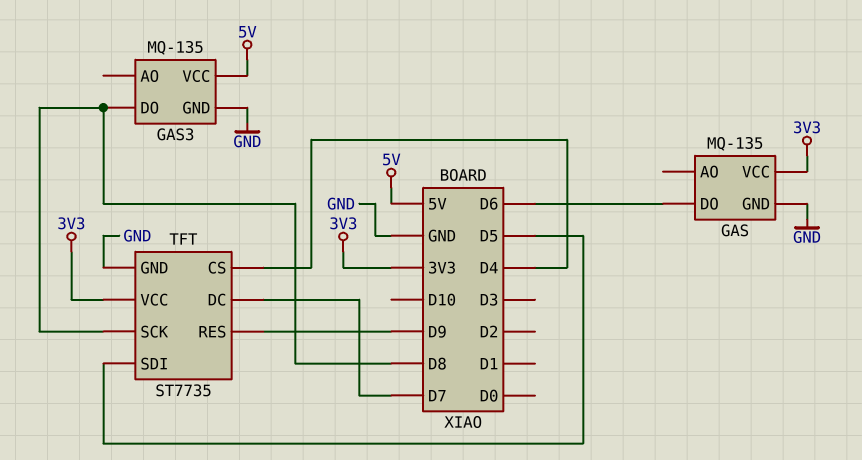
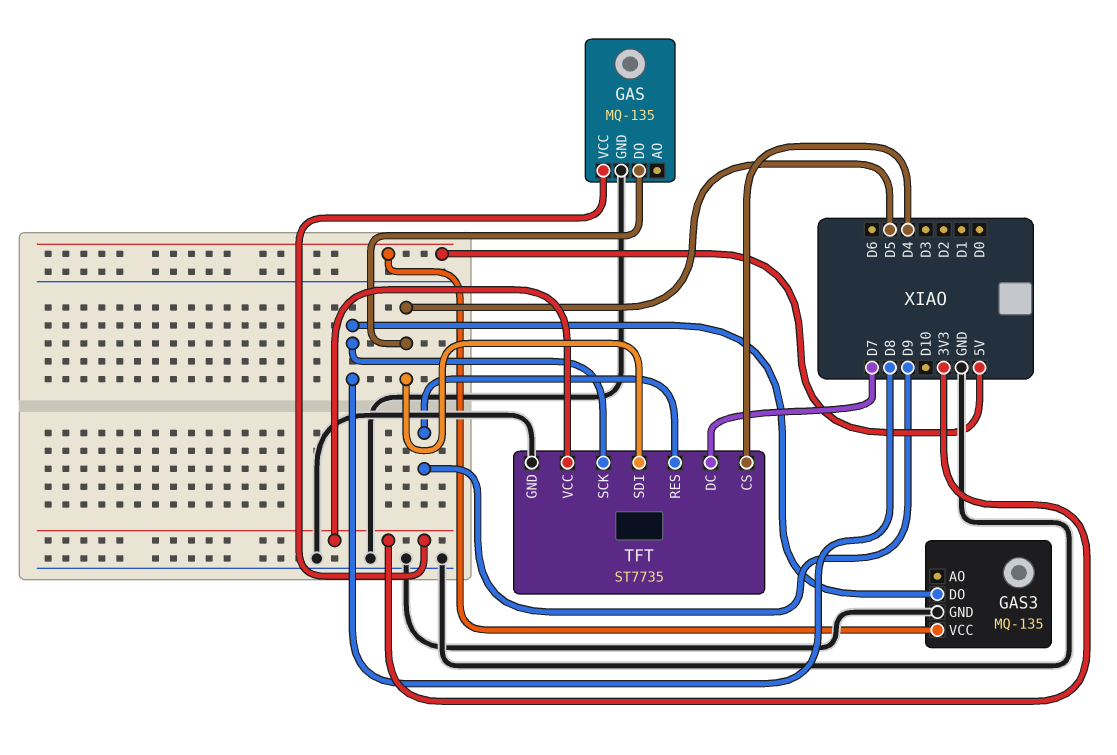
GAS pin DO: D6 -> D5

